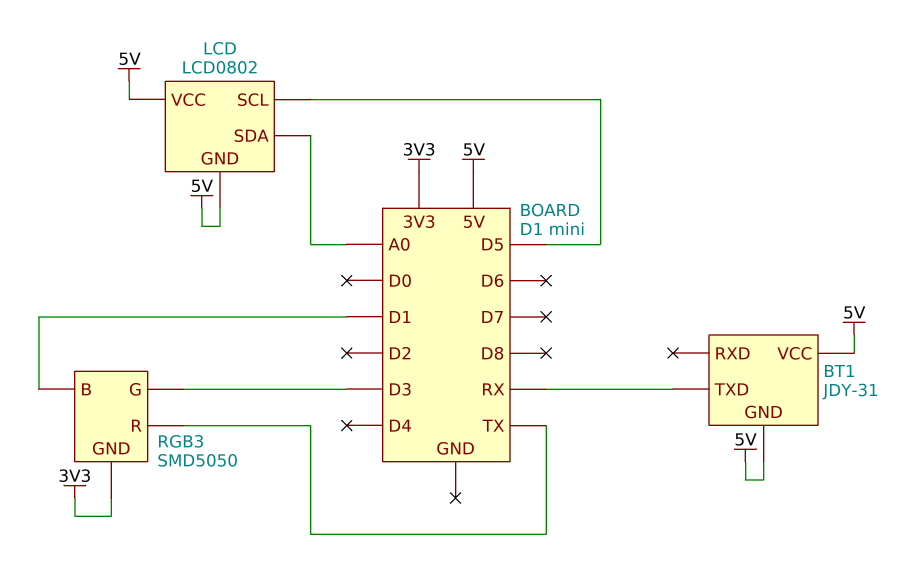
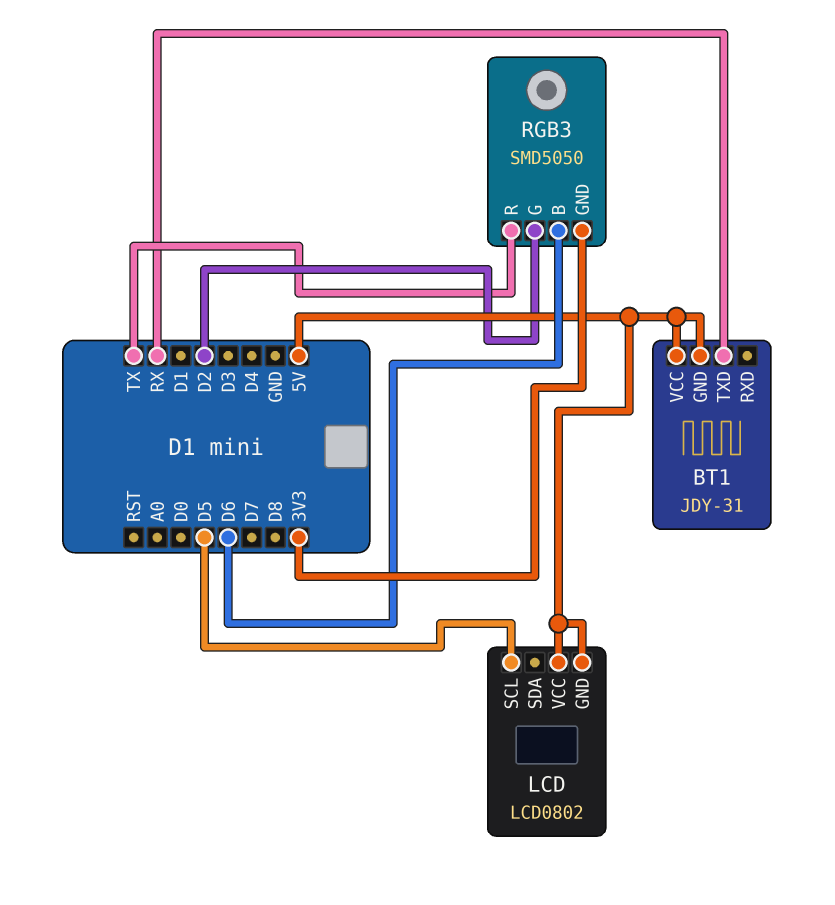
LCD pin SDA: A0 -> none
RGB3 pin B: D1 -> D6
RGB3 pin G: D3 -> D2

